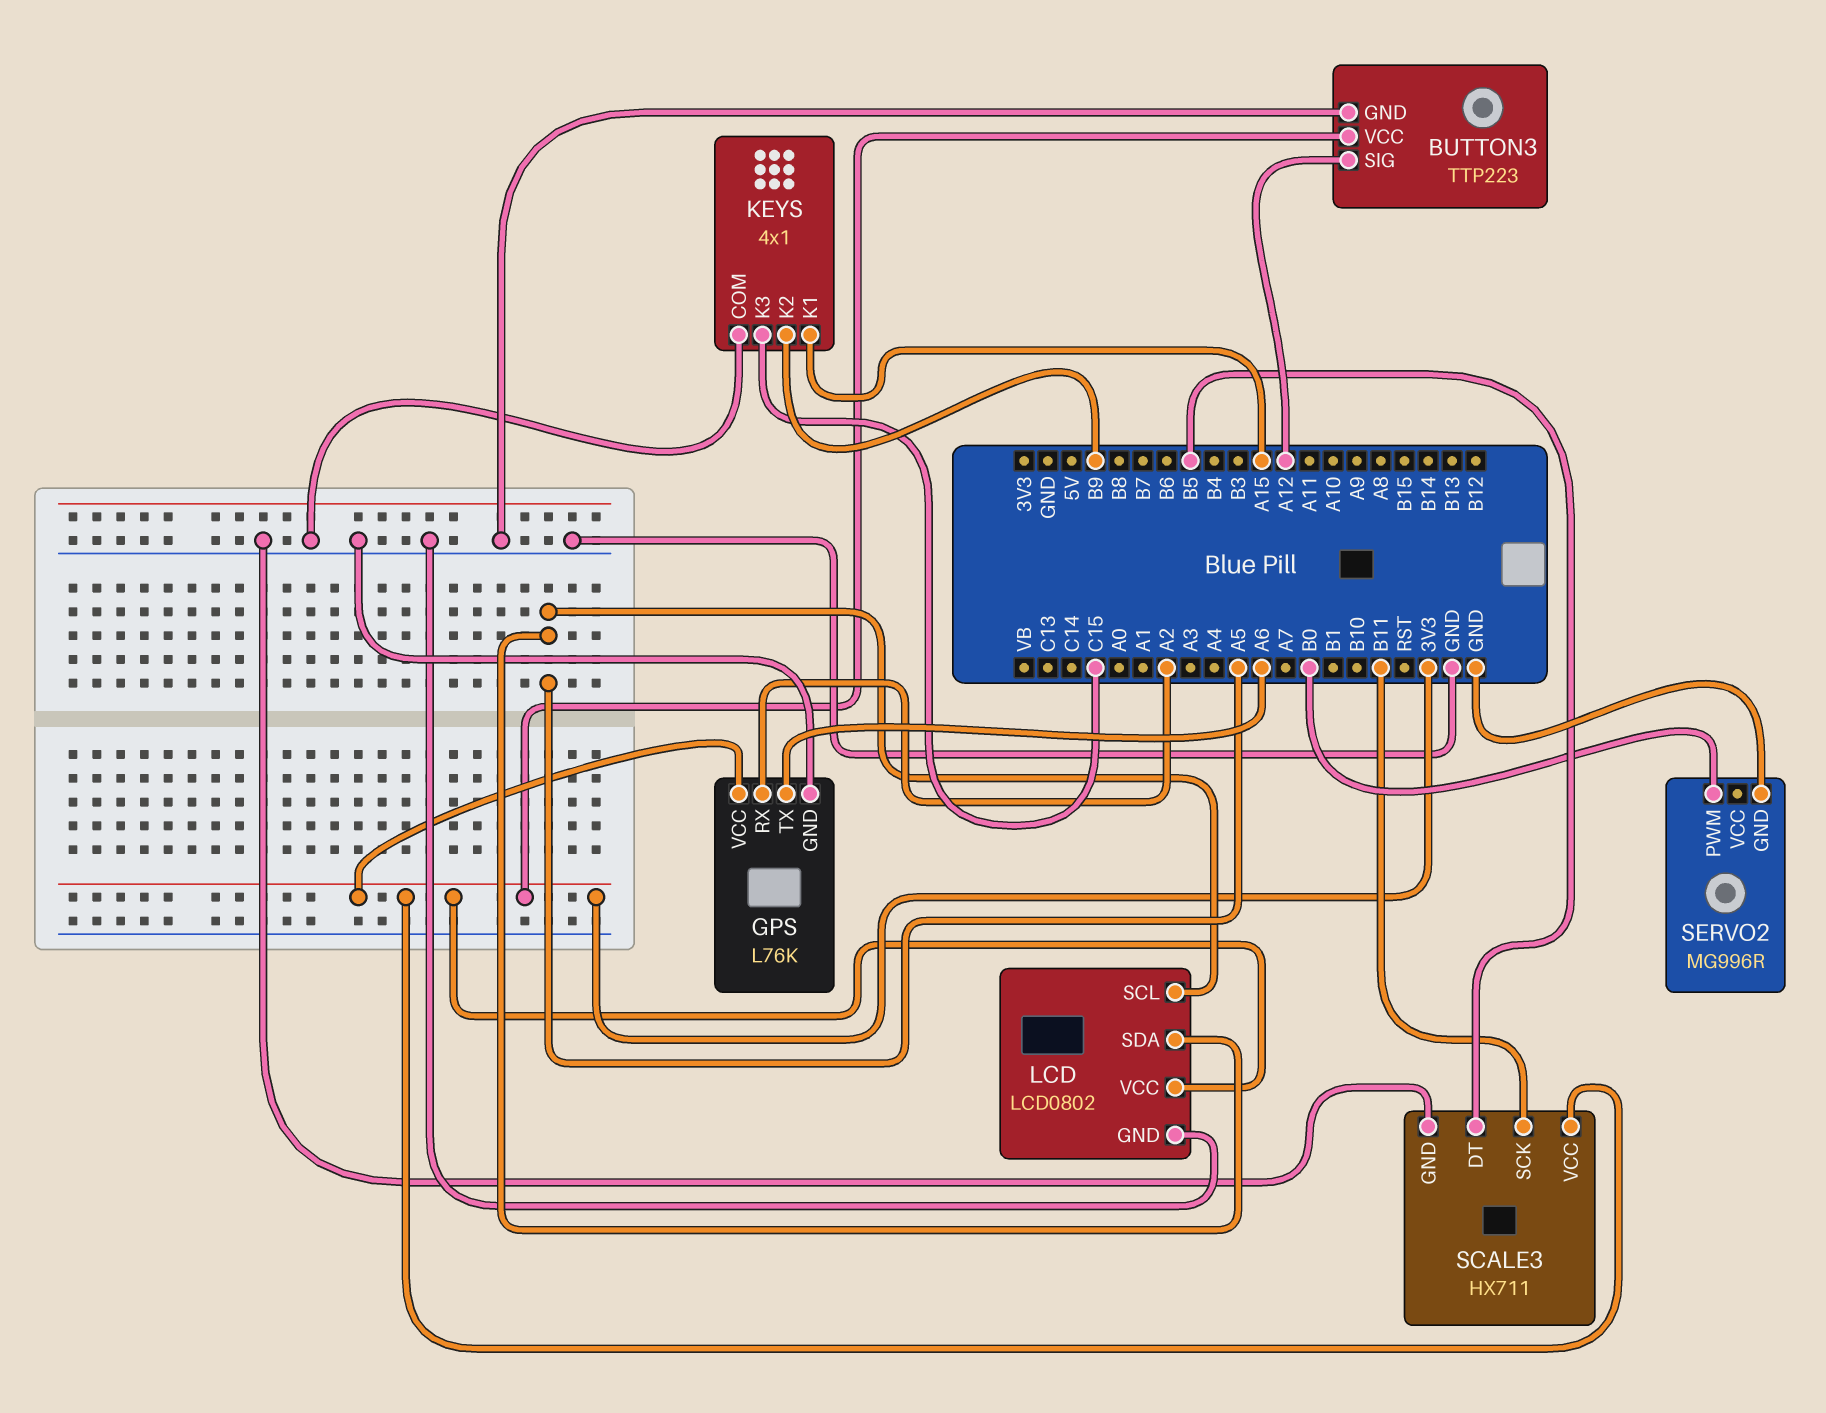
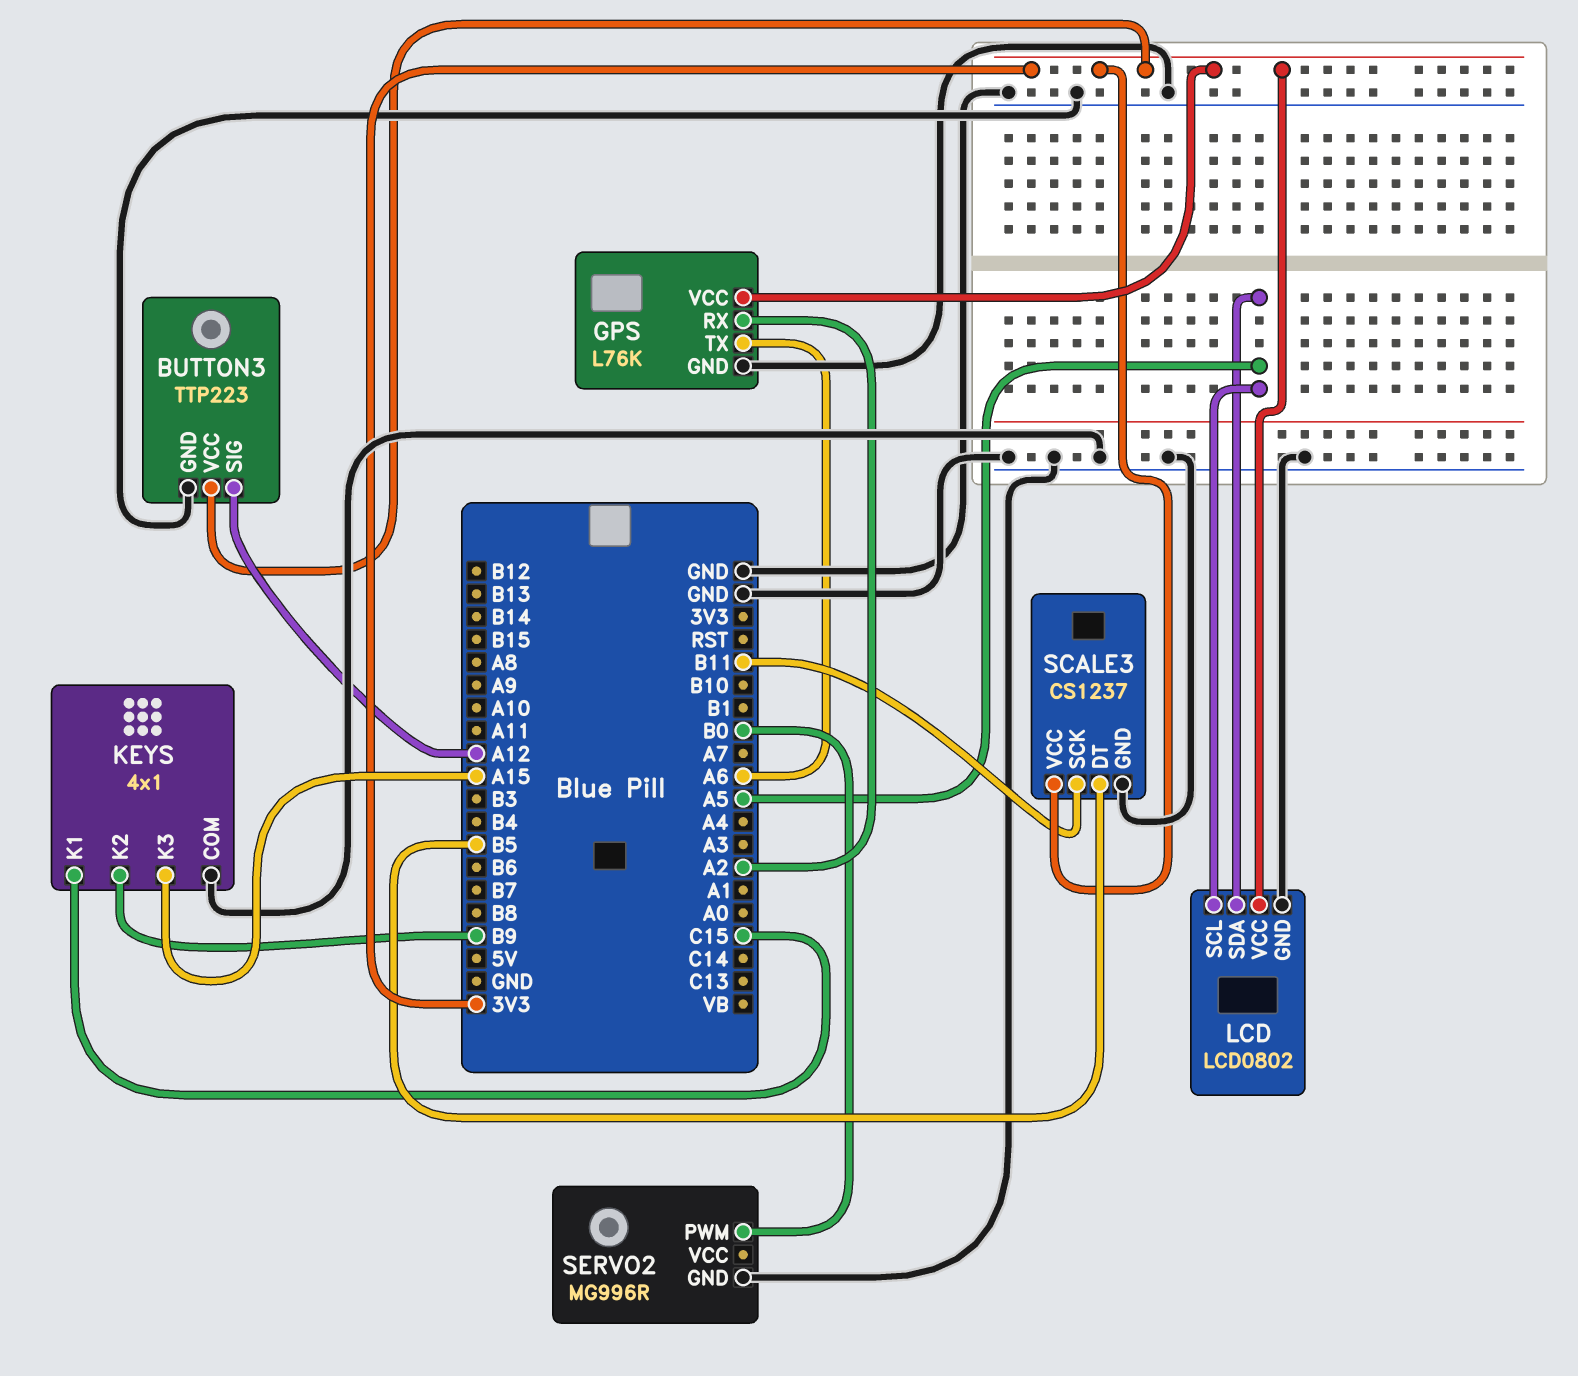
KEYS pin K1: A15 -> C15
KEYS pin K3: C15 -> A15
SCALE3: HX711 -> CS1237

